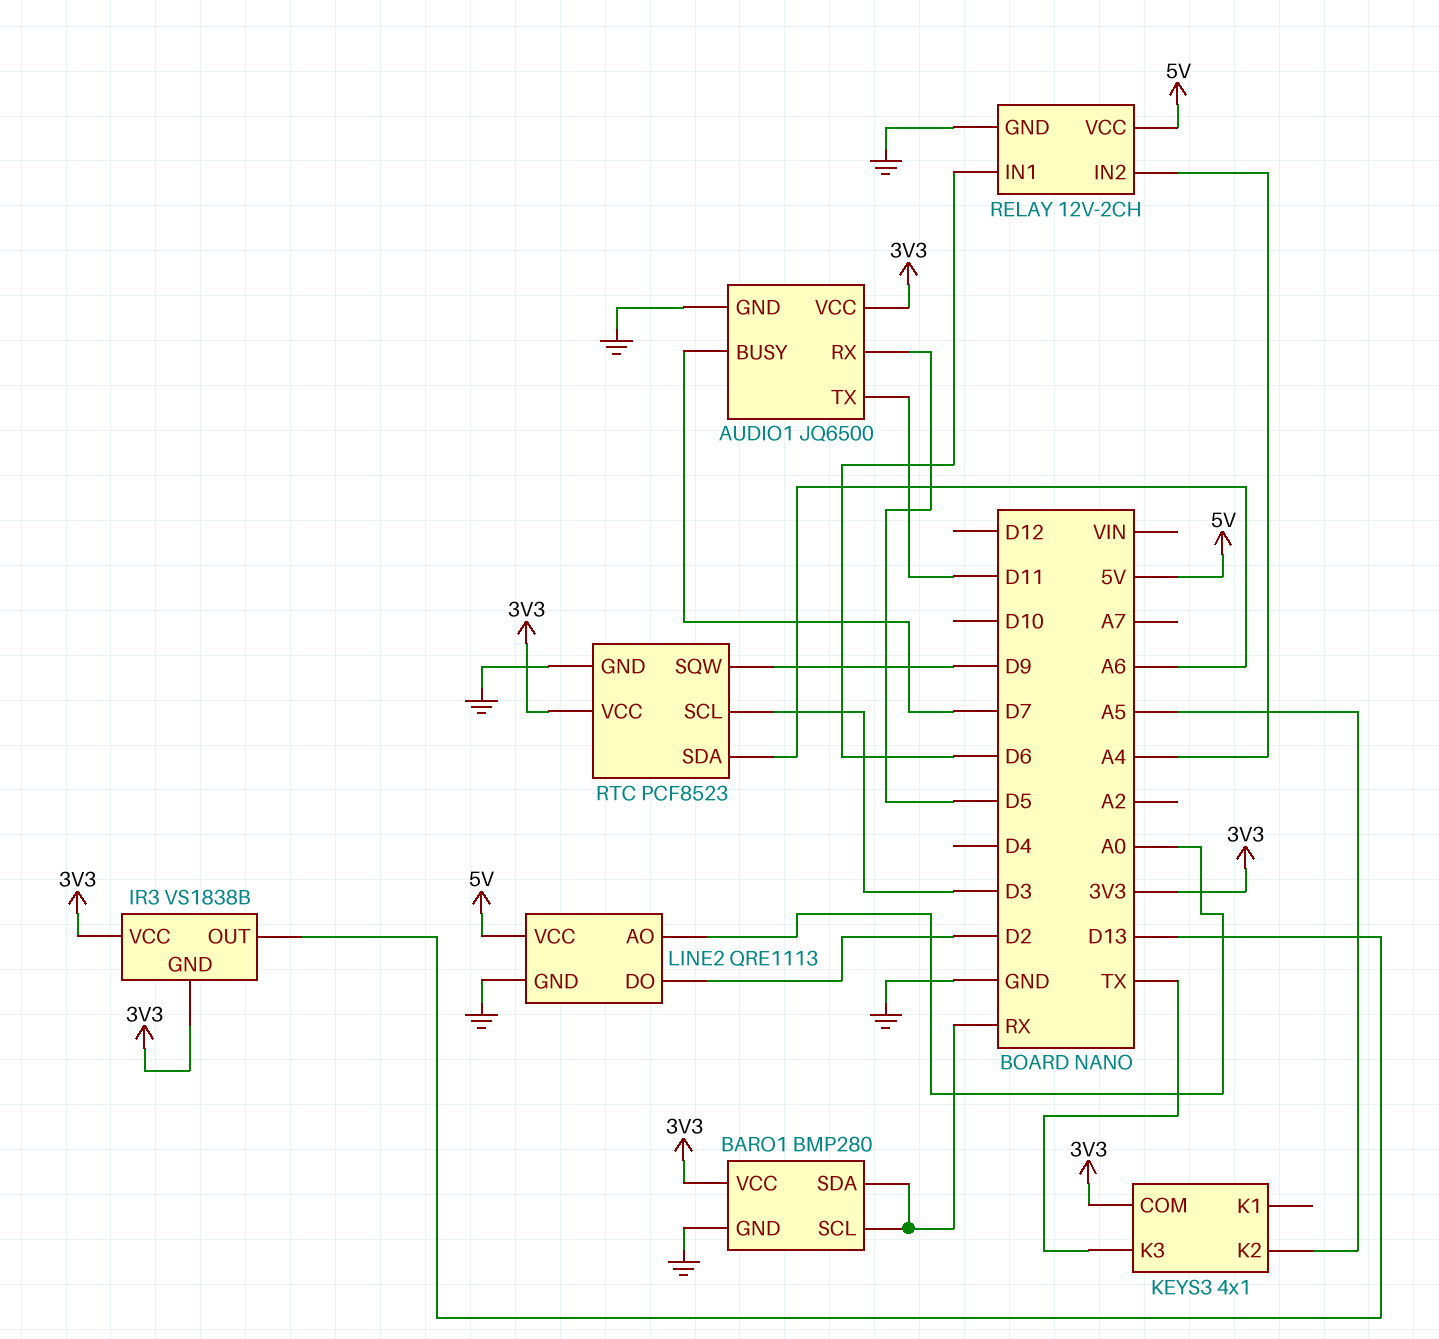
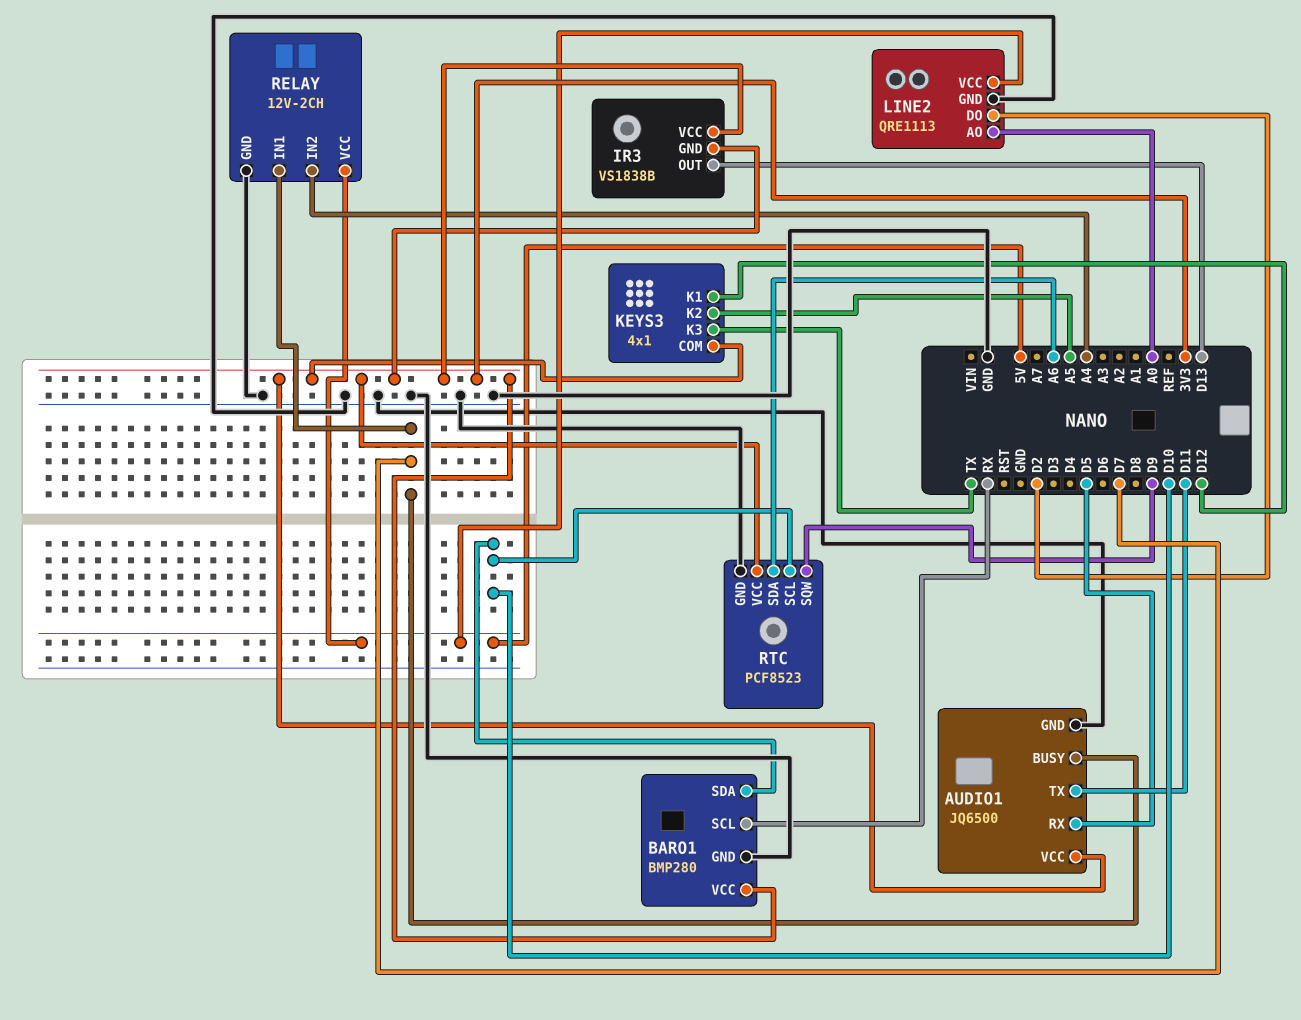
BARO1 pin SDA: RX -> D10
KEYS3 pin K1: none -> D12
RELAY pin IN1: D6 -> D7
RTC pin SCL: D3 -> D10

